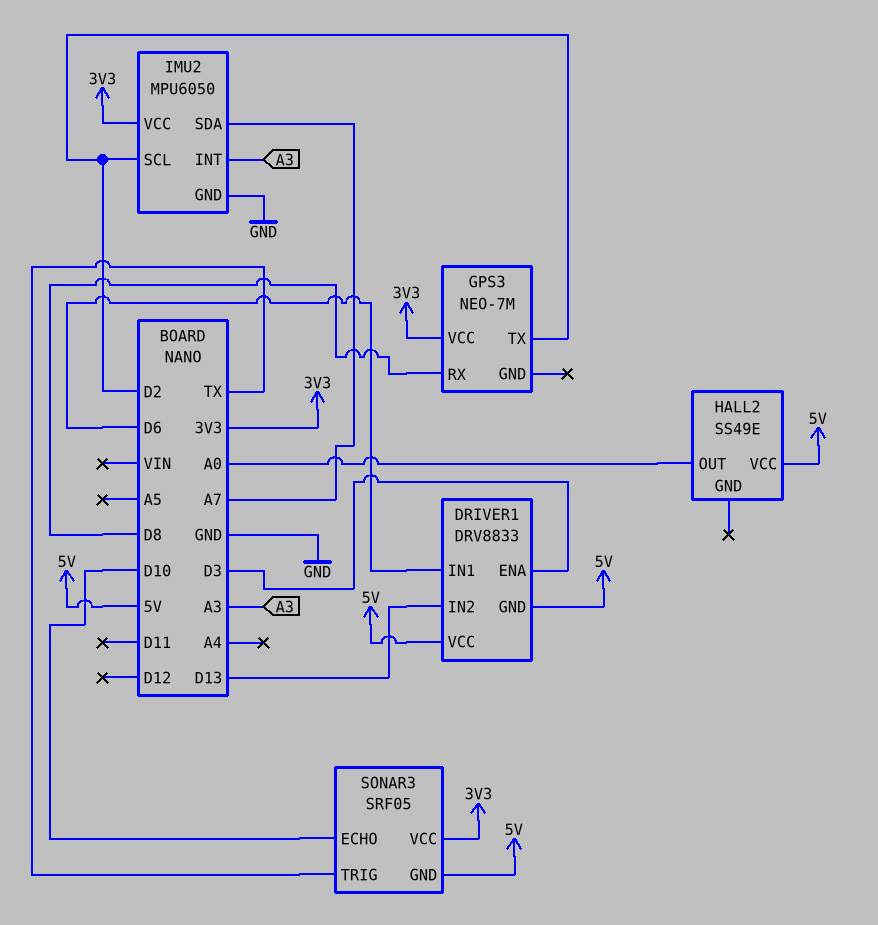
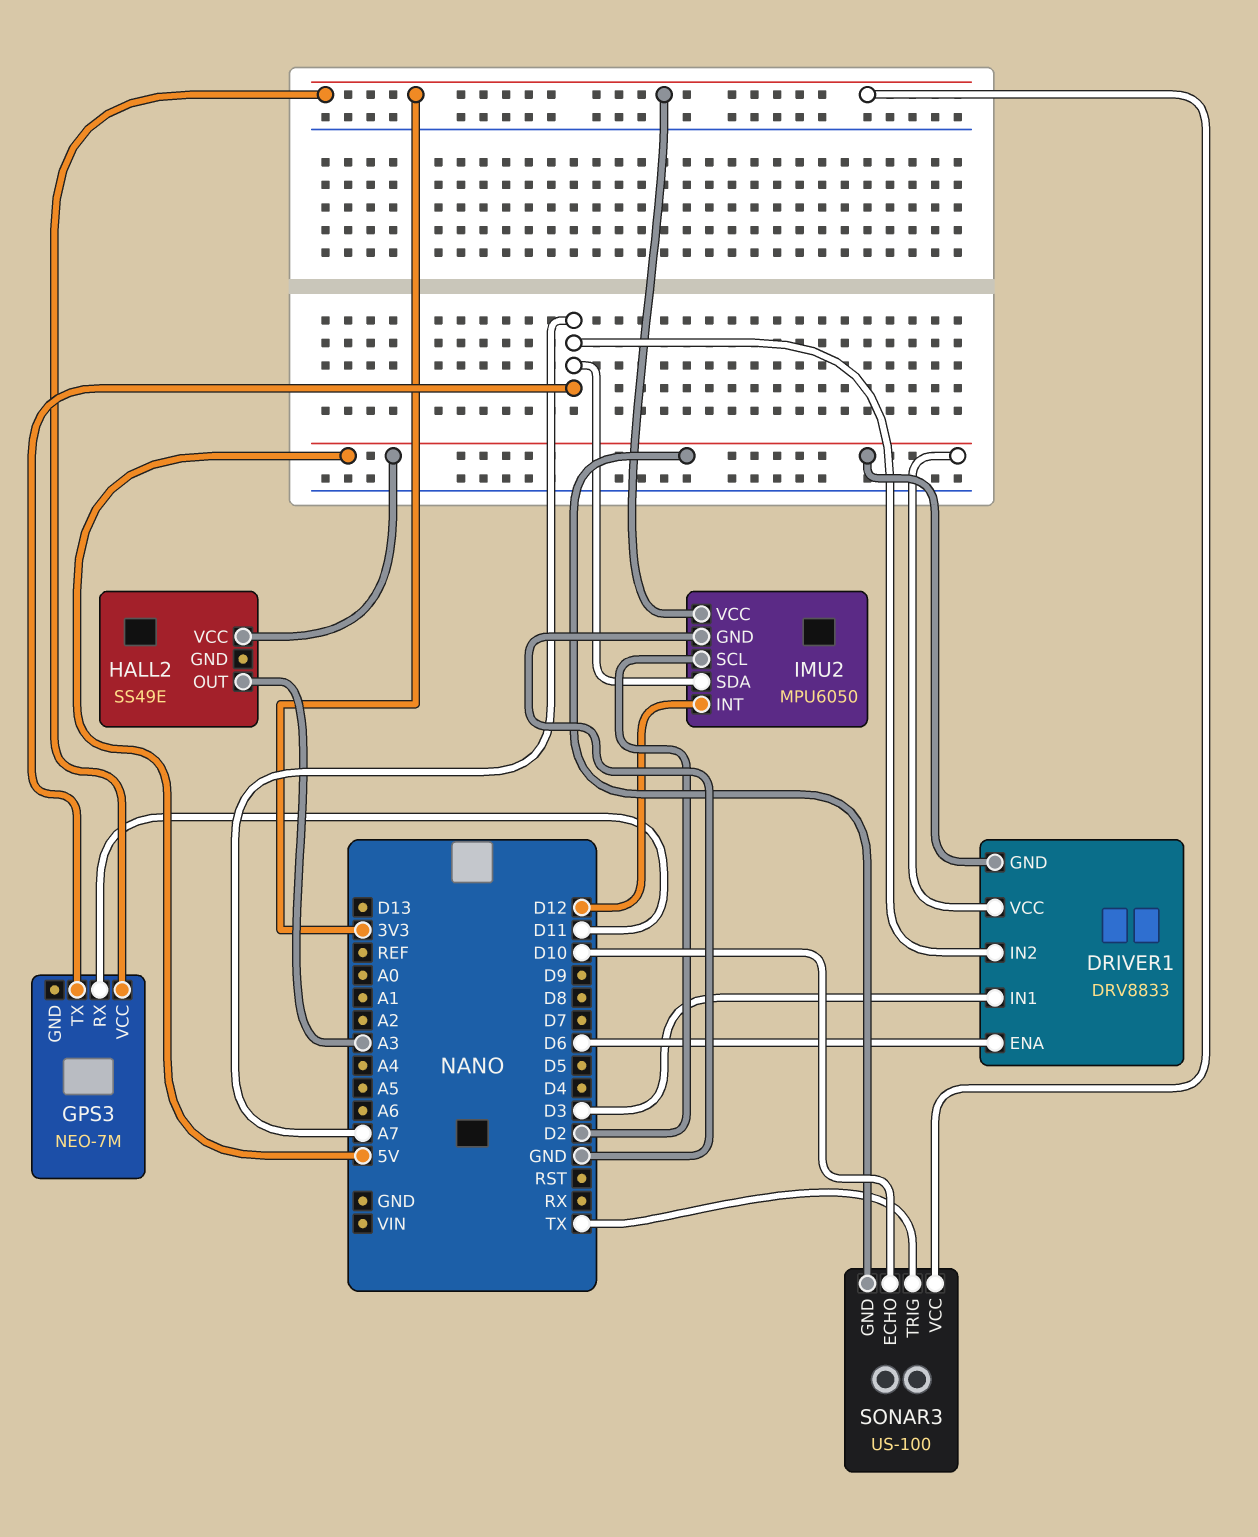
DRIVER1 pin ENA: D3 -> D6
DRIVER1 pin IN1: D6 -> D3
DRIVER1 pin IN2: D13 -> A7
GPS3 pin RX: D8 -> D11
GPS3 pin TX: D2 -> A7
HALL2 pin OUT: A0 -> A3
IMU2 pin INT: A3 -> D12
SONAR3: SRF05 -> US-100

